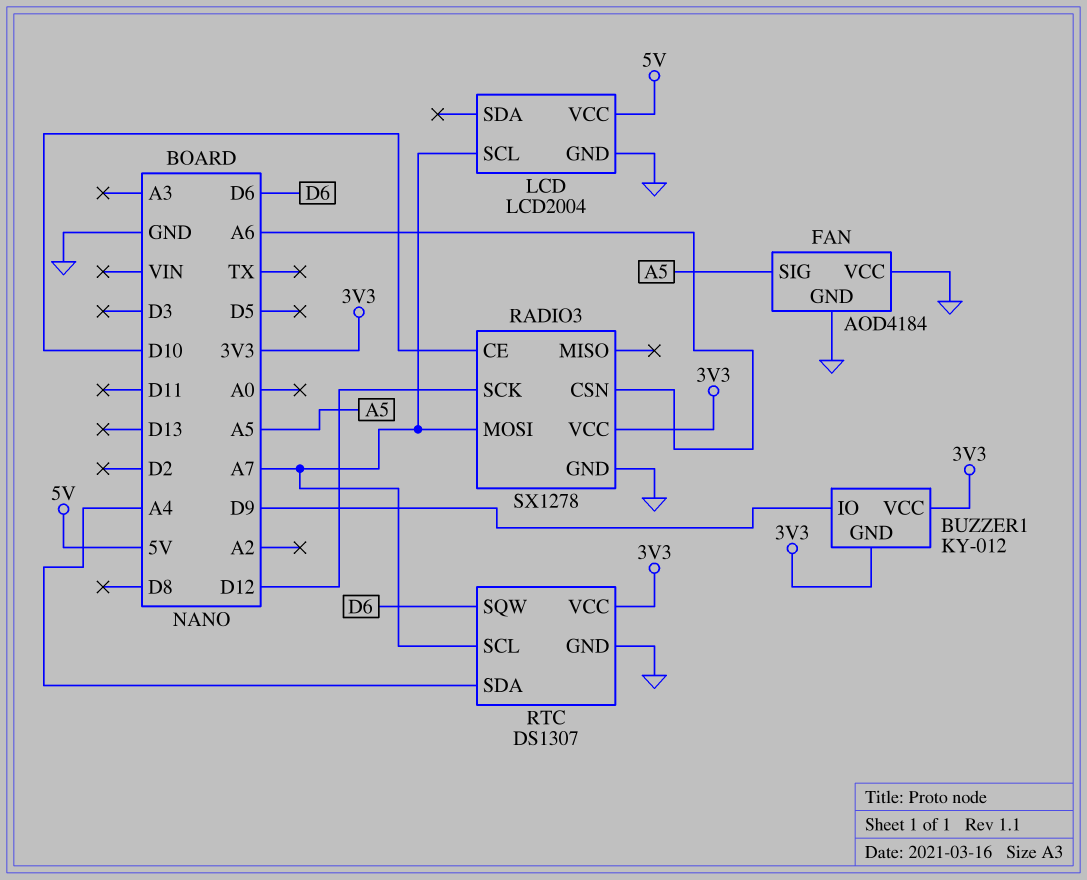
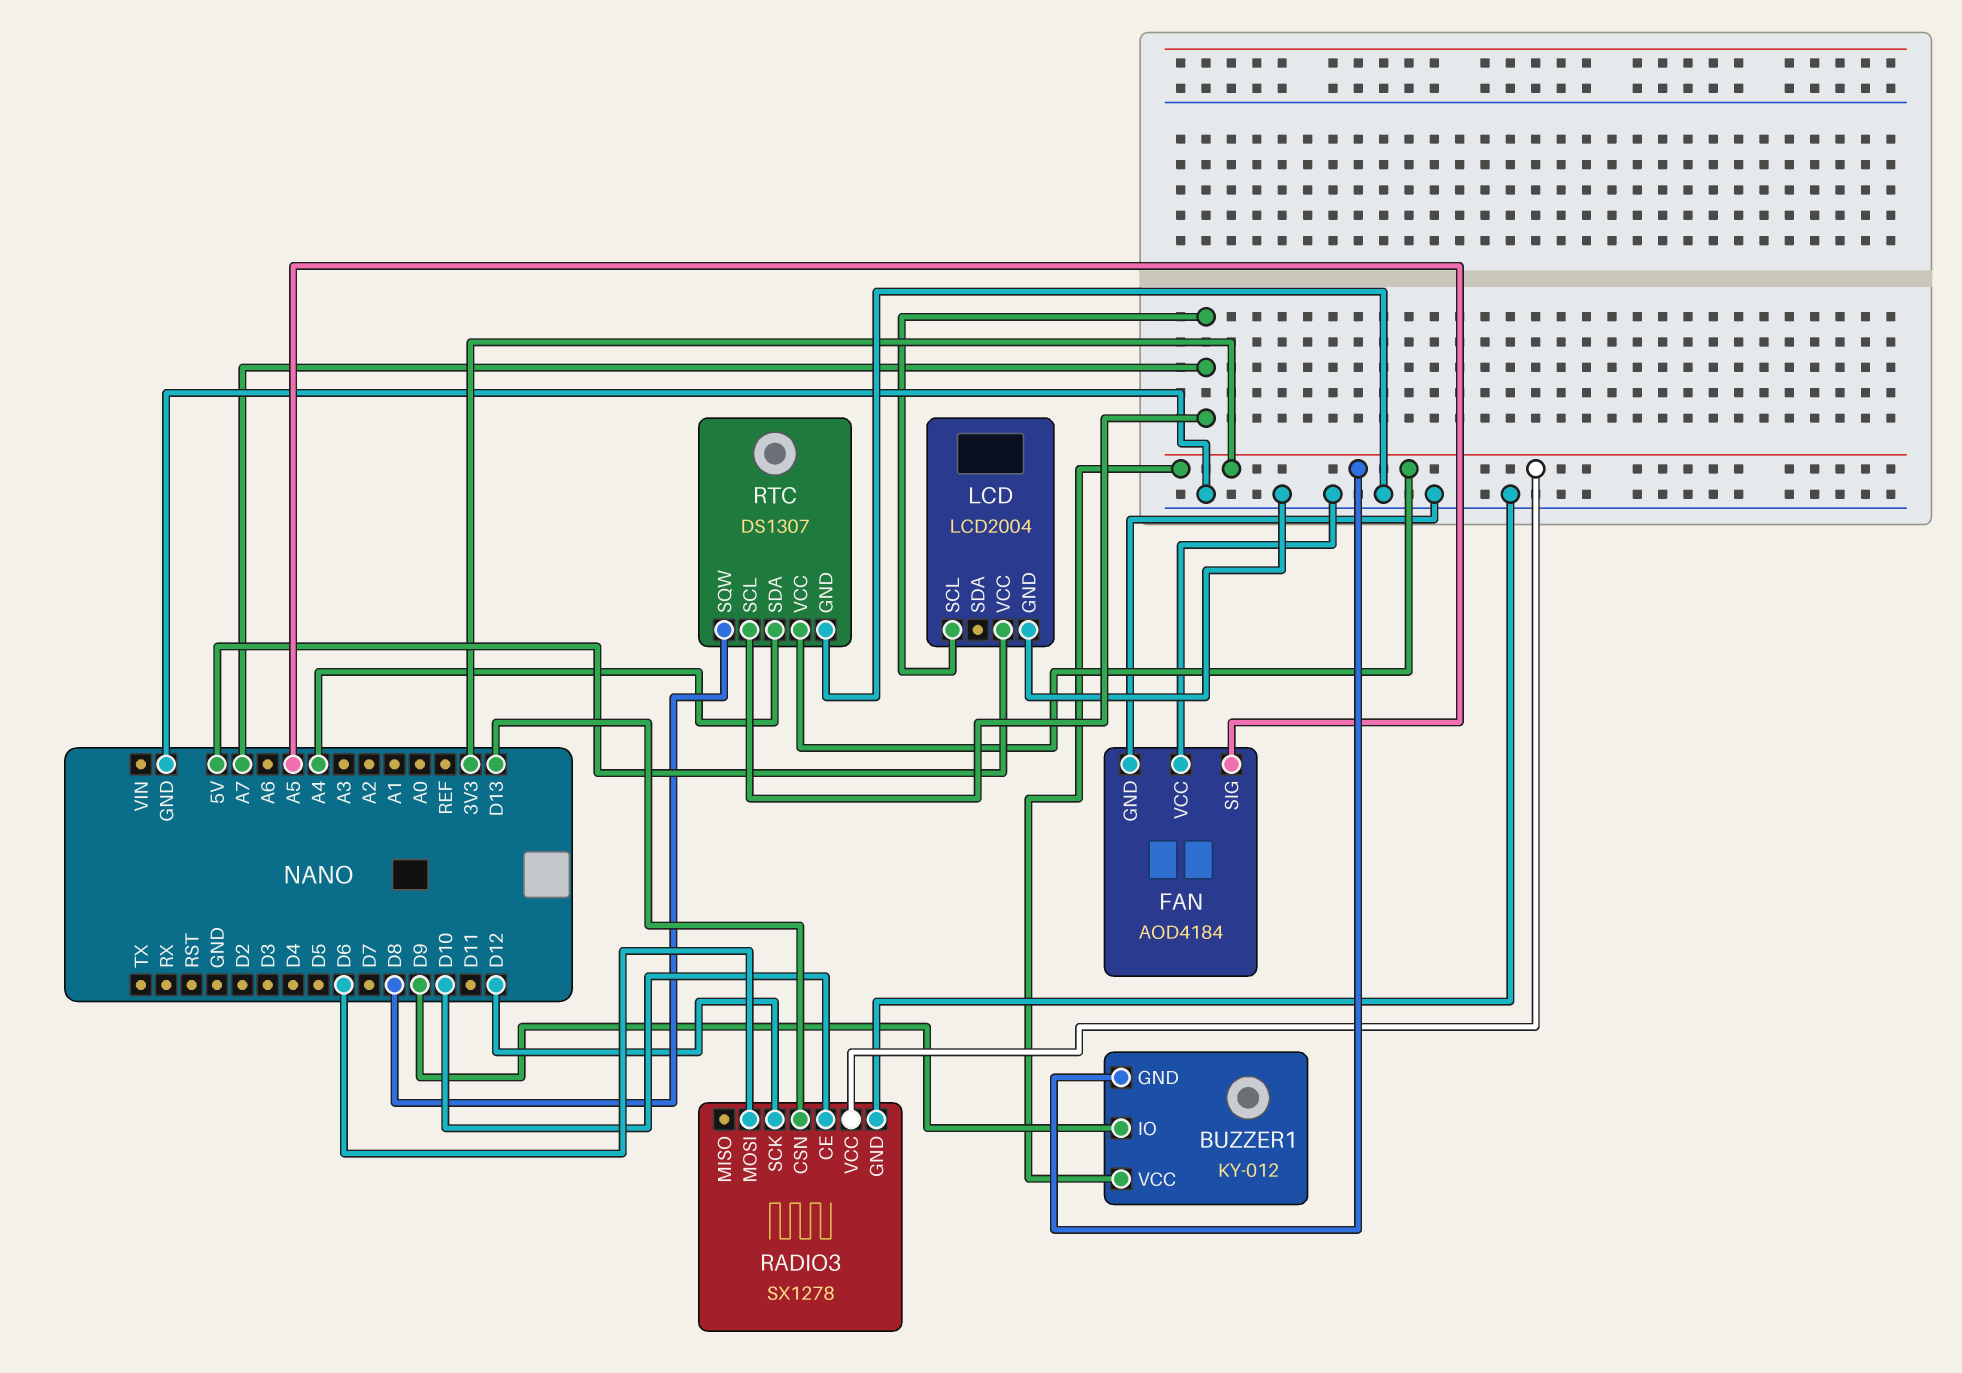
RADIO3 pin CSN: A6 -> D13
RADIO3 pin MOSI: A7 -> D6
RTC pin SQW: D6 -> D8

